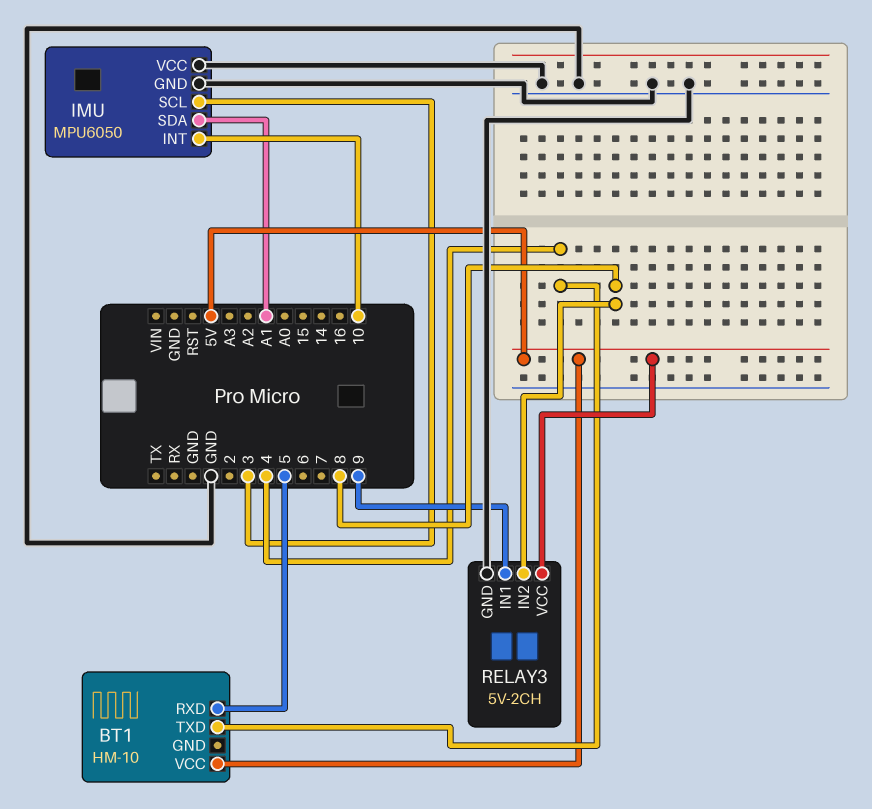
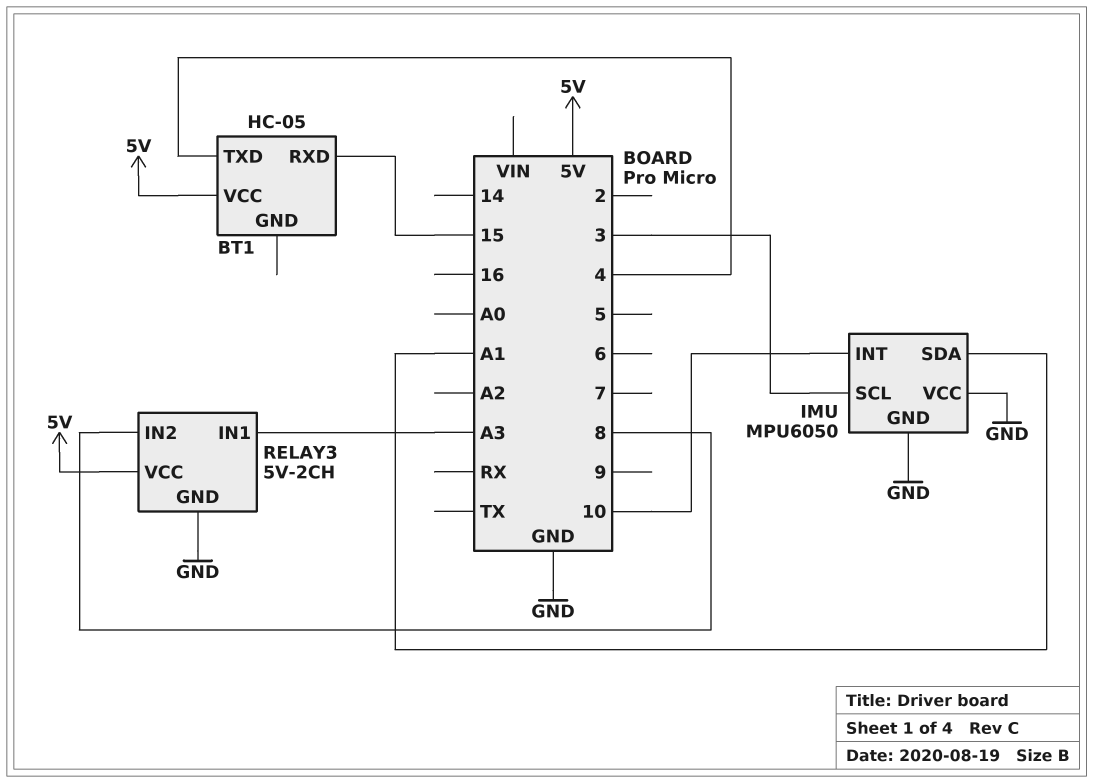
BT1: HM-10 -> HC-05
BT1 pin RXD: 5 -> 15
RELAY3 pin IN1: 9 -> A3

